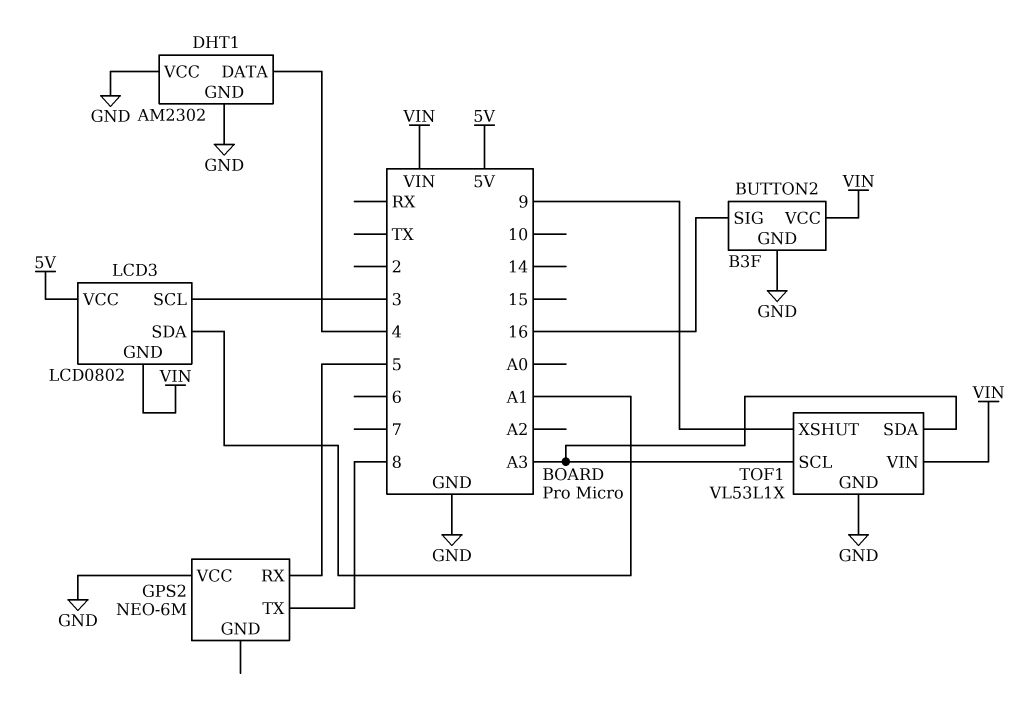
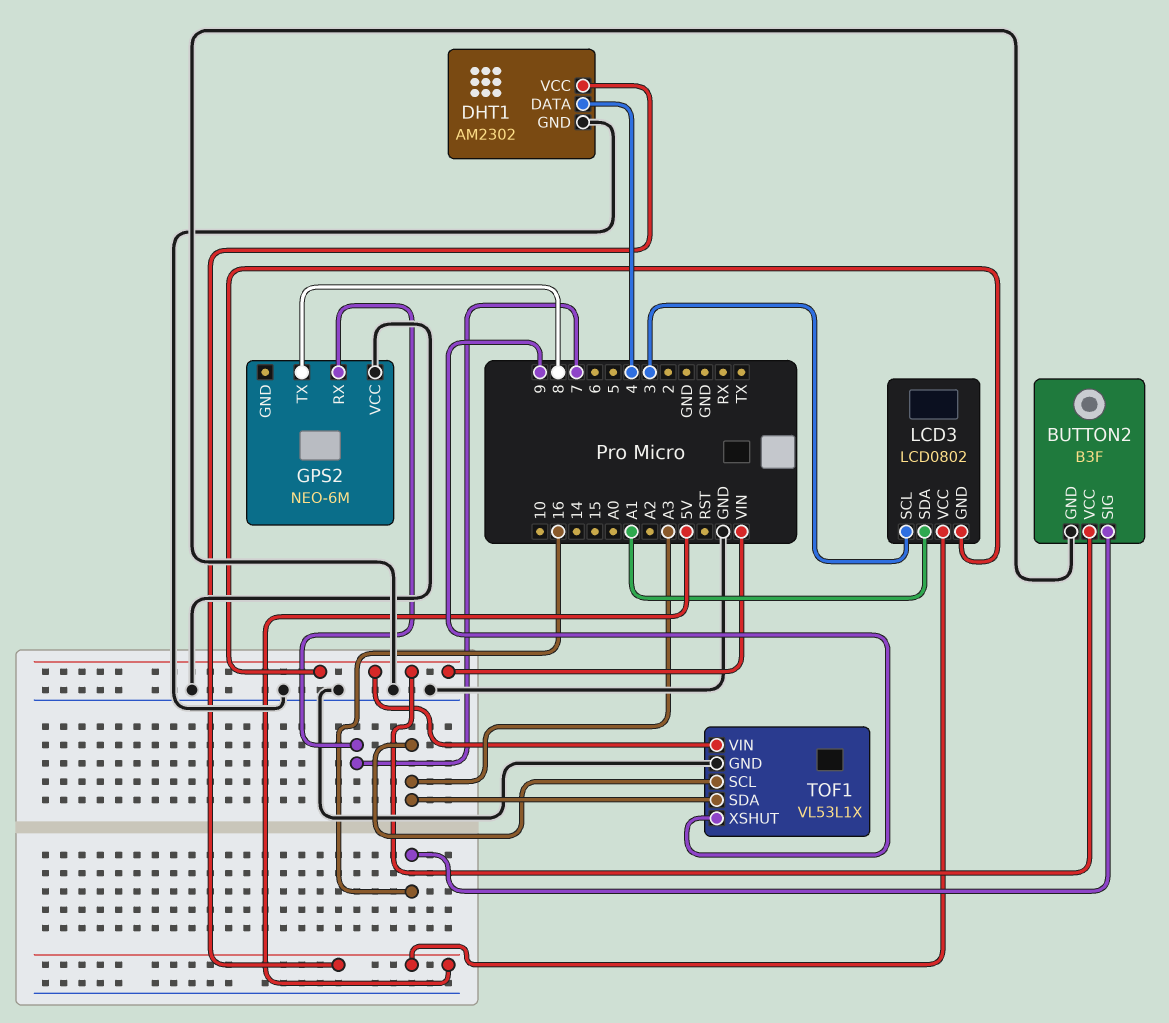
DHT1 pin VCC: GND -> 5V
GPS2 pin RX: 5 -> 7

